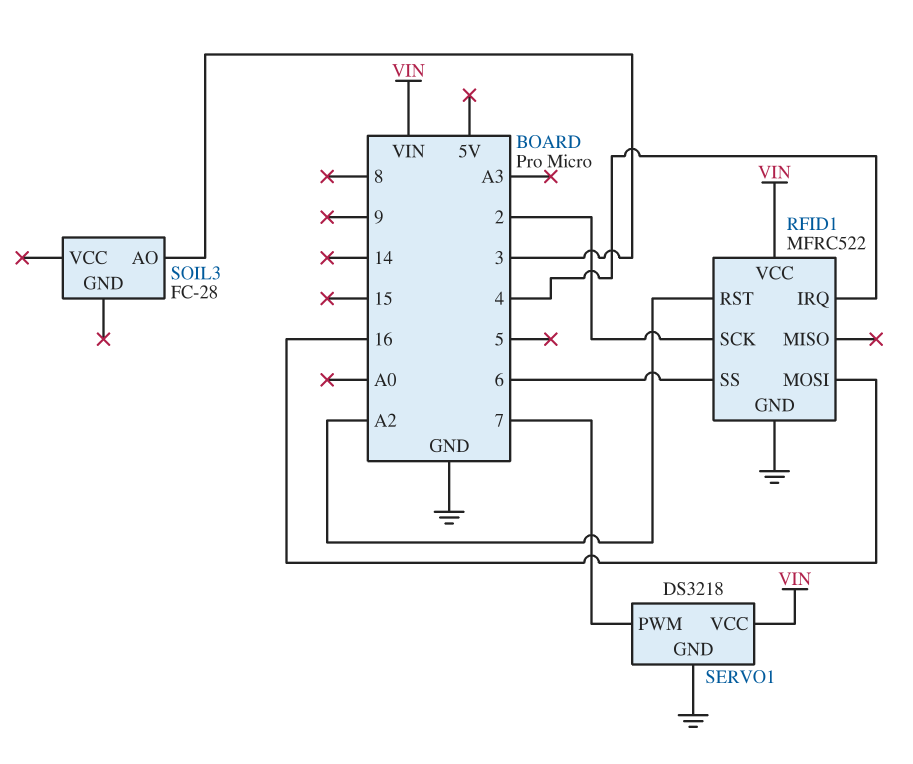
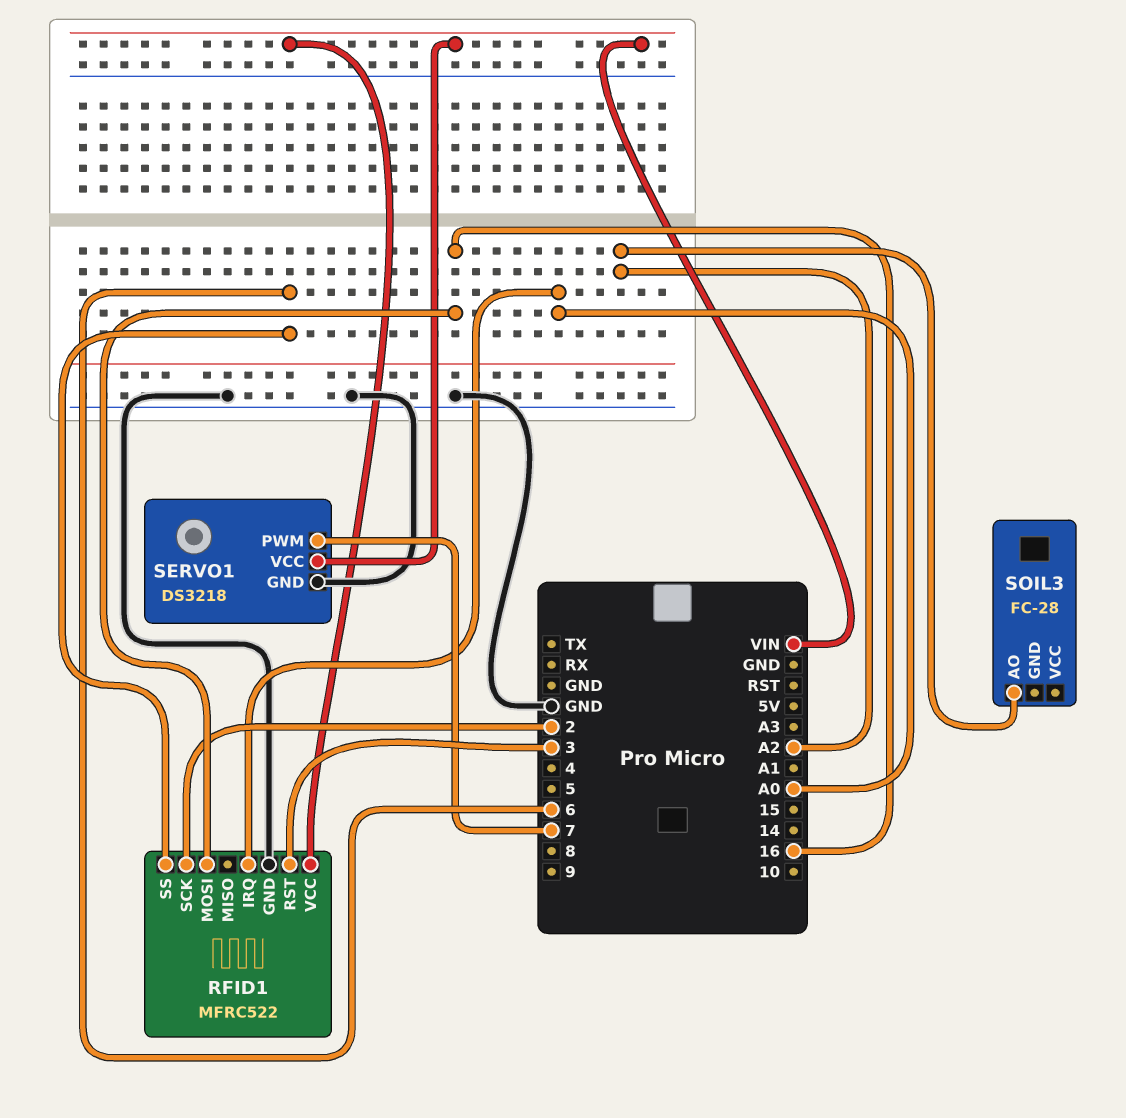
RFID1 pin IRQ: 4 -> A0
RFID1 pin RST: A2 -> 3
SOIL3 pin AO: 3 -> A2

